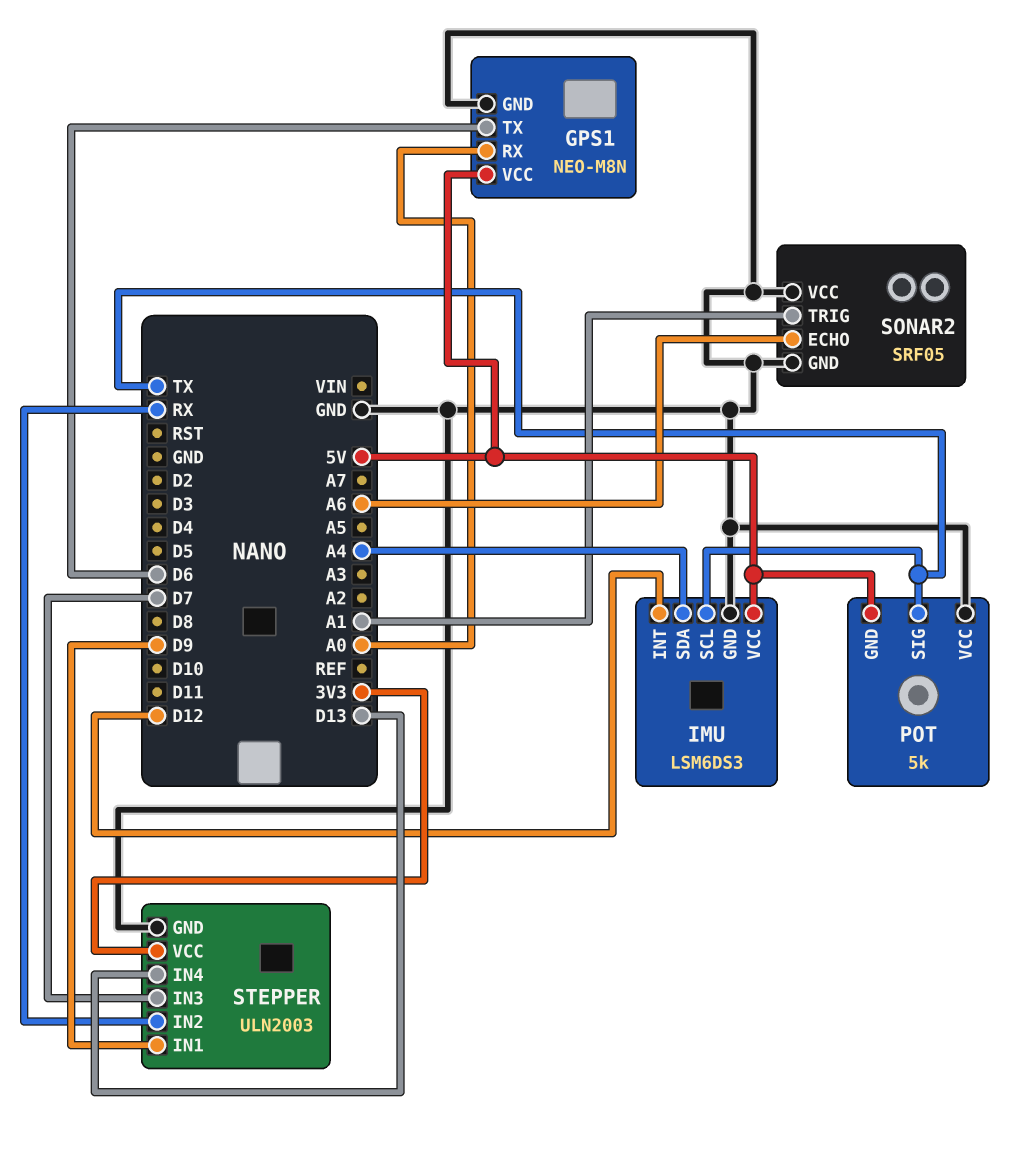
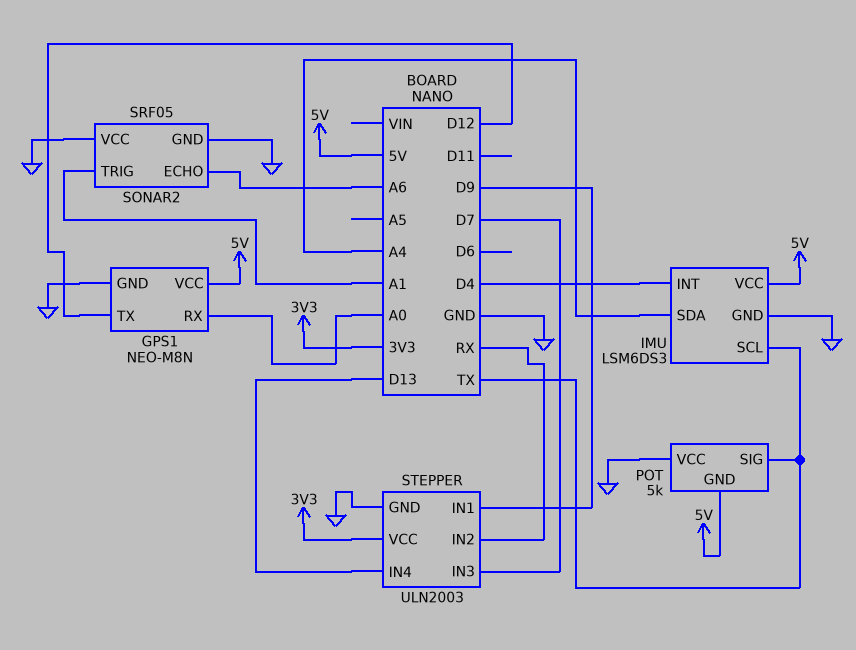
GPS1 pin TX: D6 -> D12
IMU pin INT: D12 -> D4

